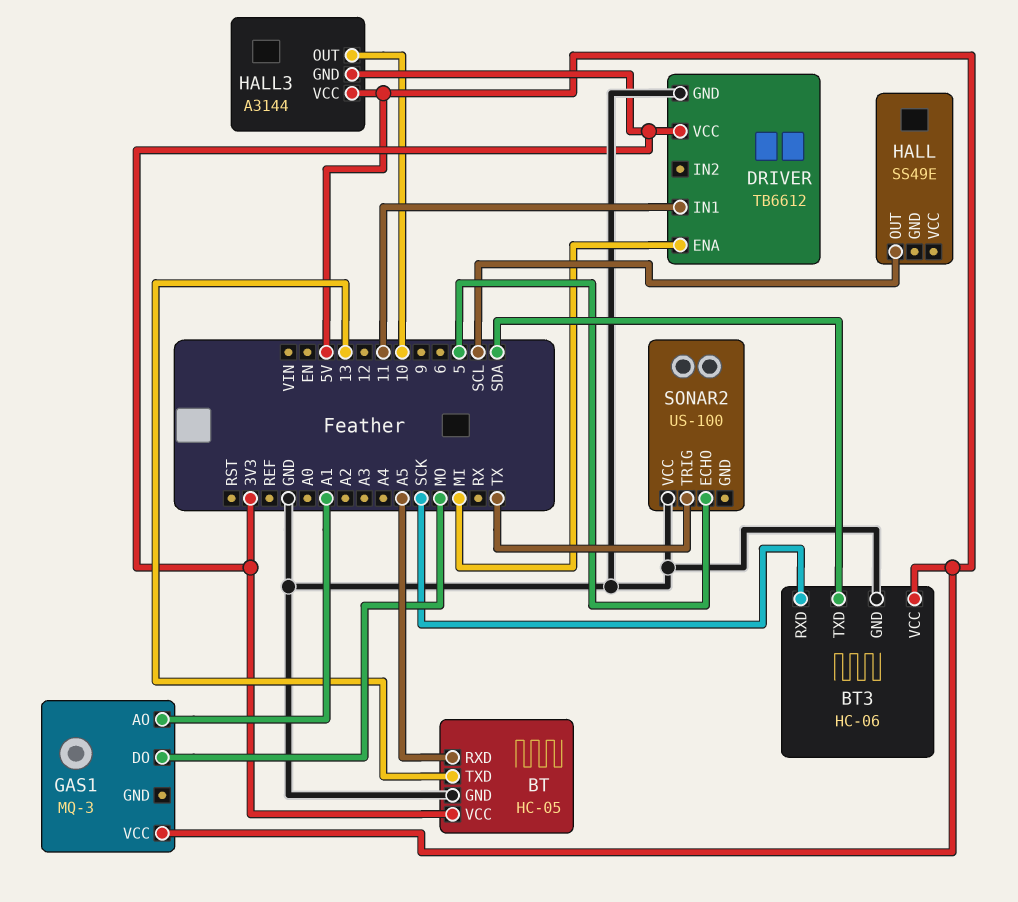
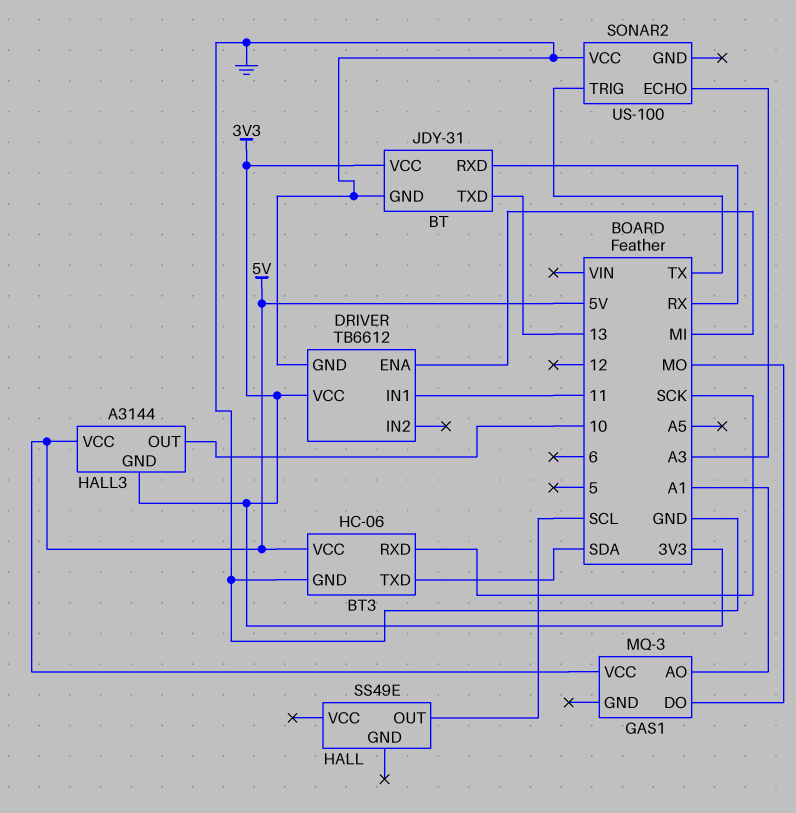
BT: HC-05 -> JDY-31
BT pin RXD: A5 -> RX
SONAR2 pin ECHO: 5 -> A3

